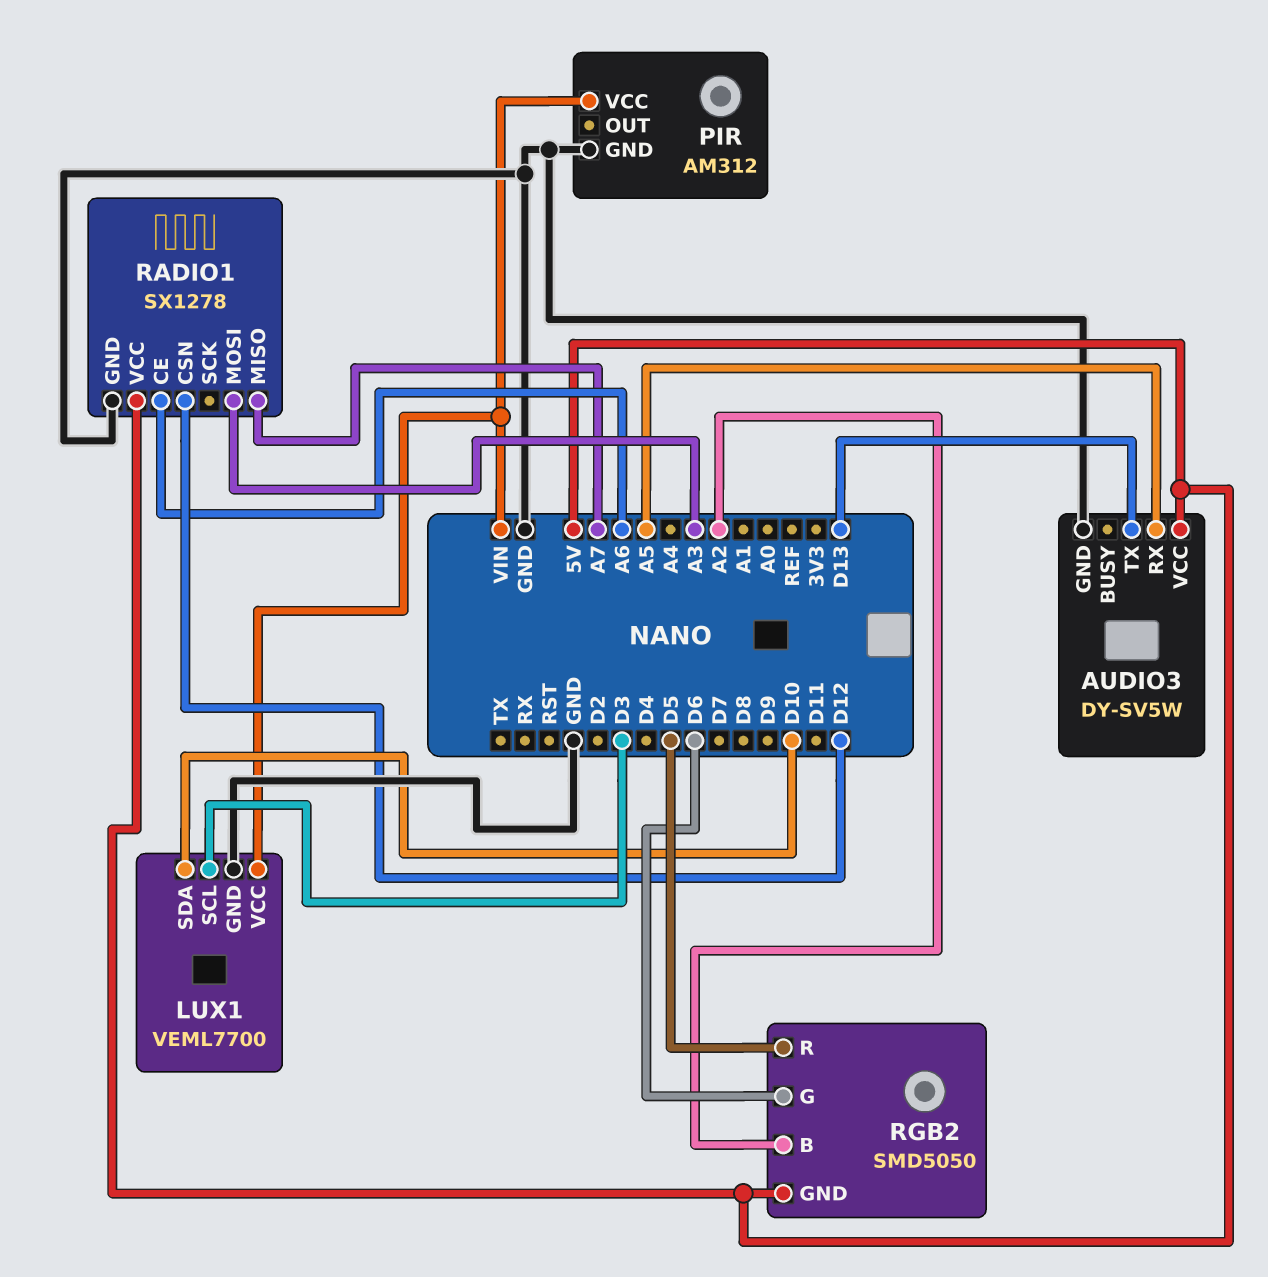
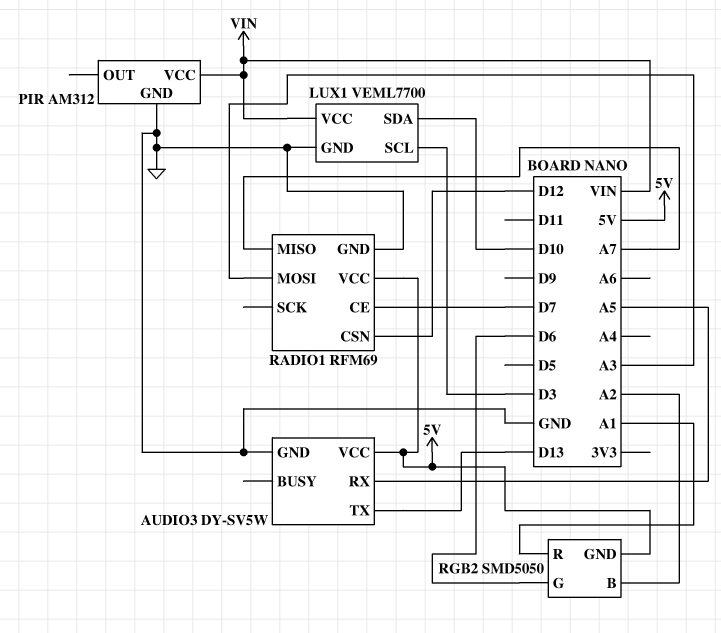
RADIO1: SX1278 -> RFM69
RADIO1 pin CE: A6 -> D7
RGB2 pin R: D5 -> A1

